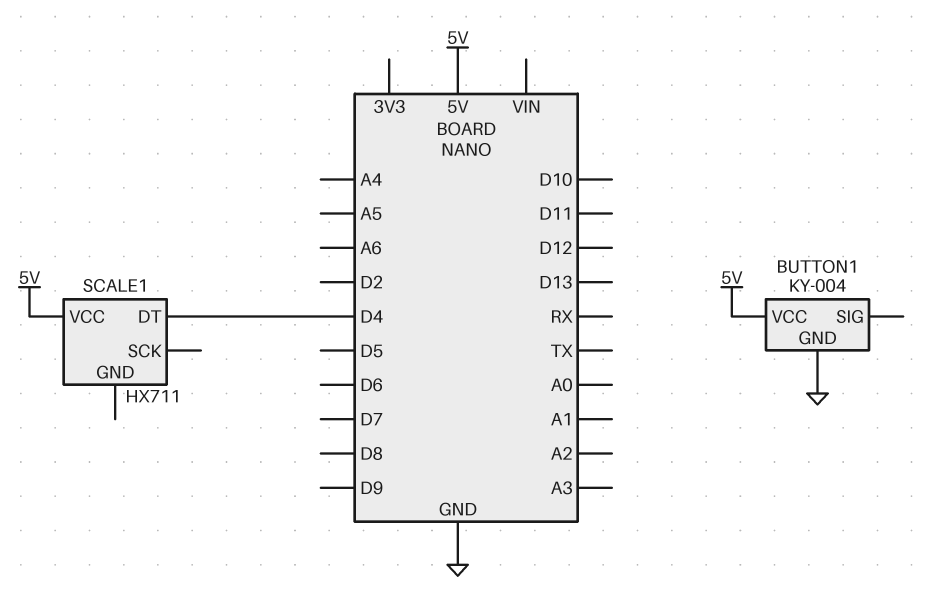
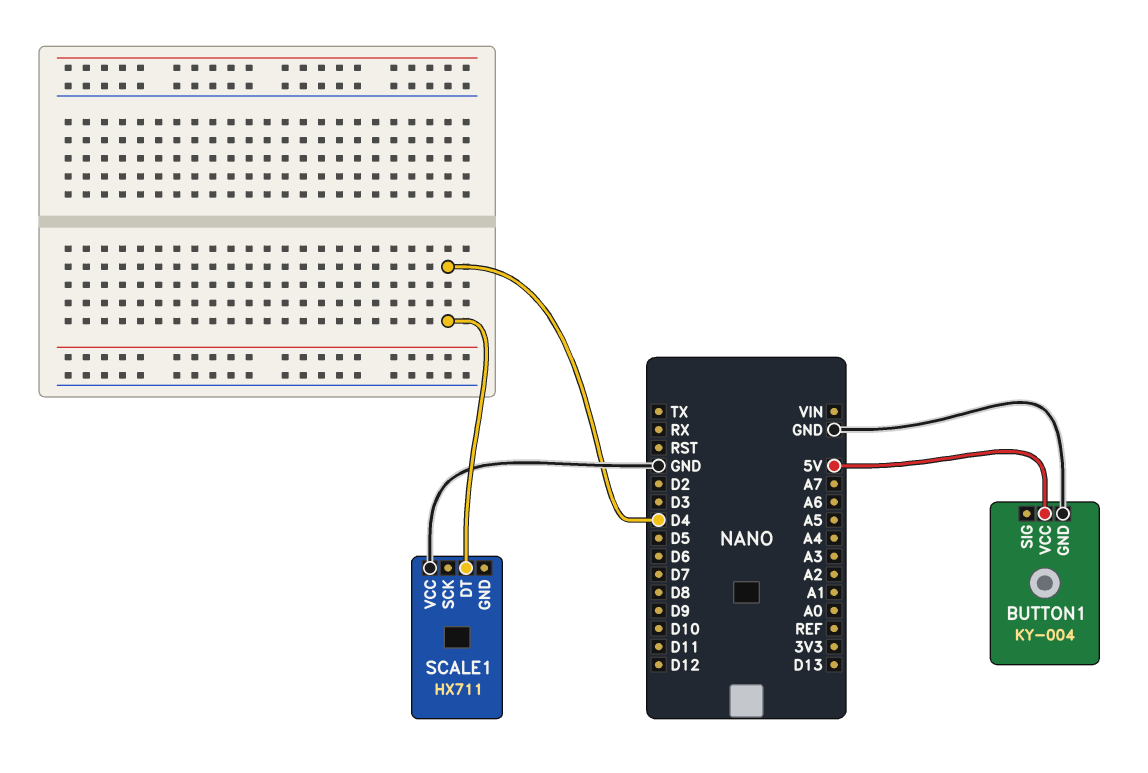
SCALE1 pin VCC: 5V -> GND

